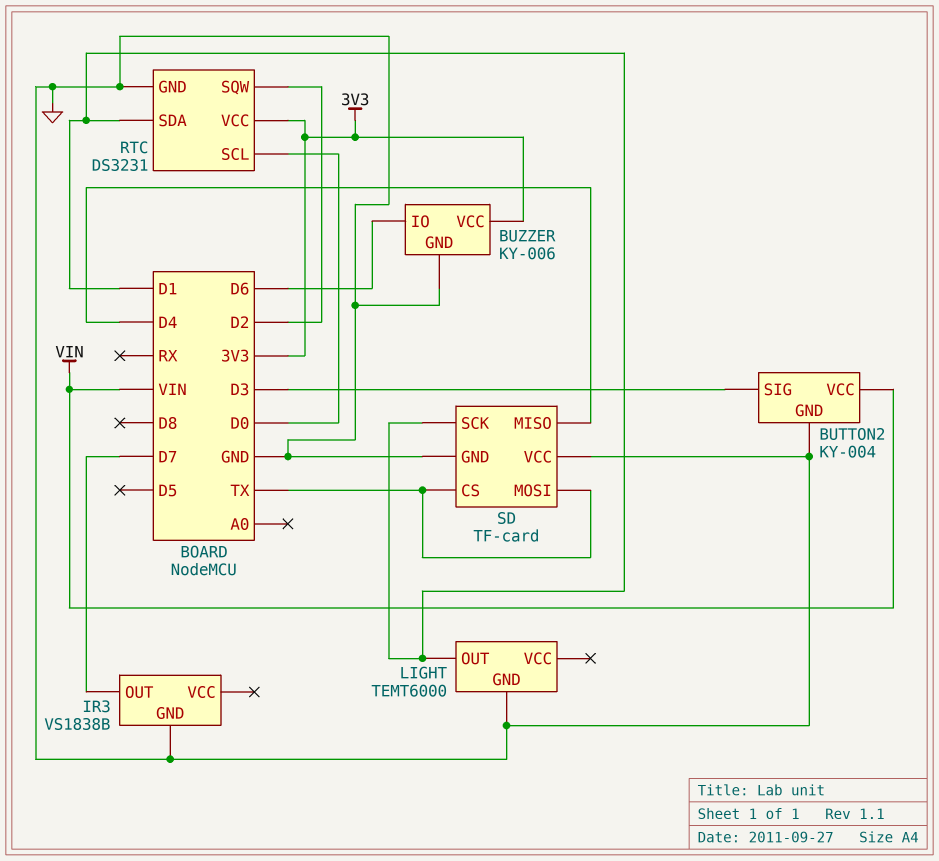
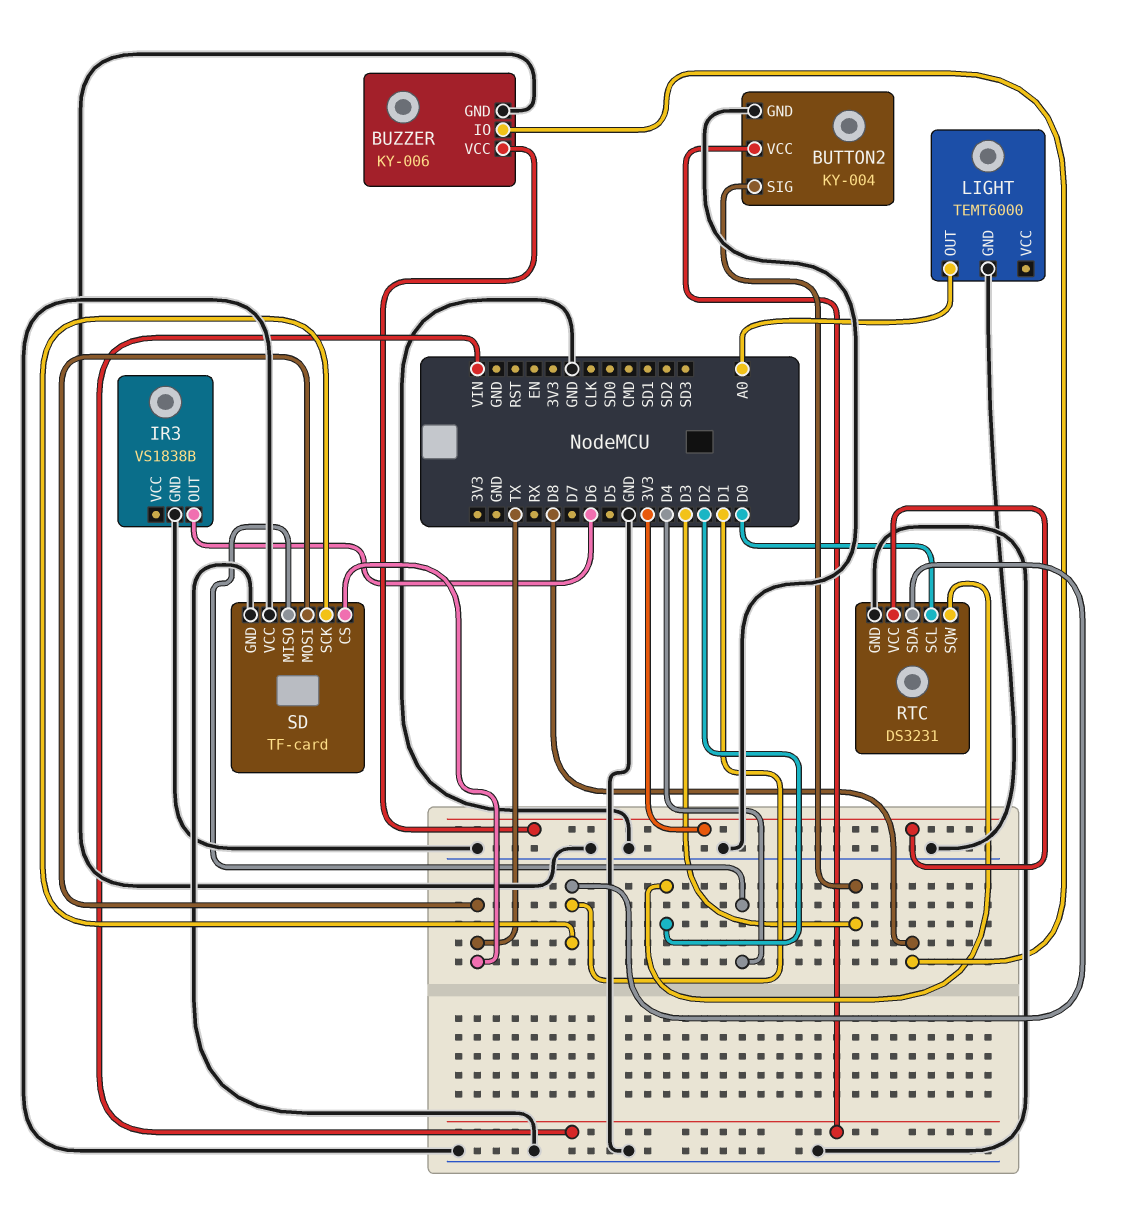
BUZZER pin IO: D6 -> D8
IR3 pin OUT: D7 -> D6
LIGHT pin OUT: D1 -> A0

